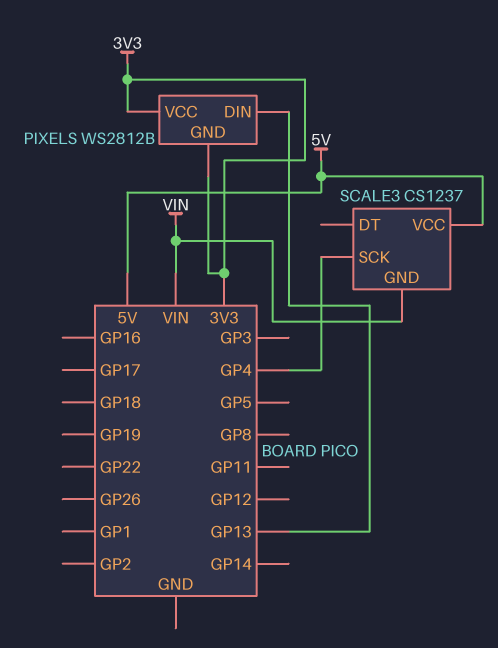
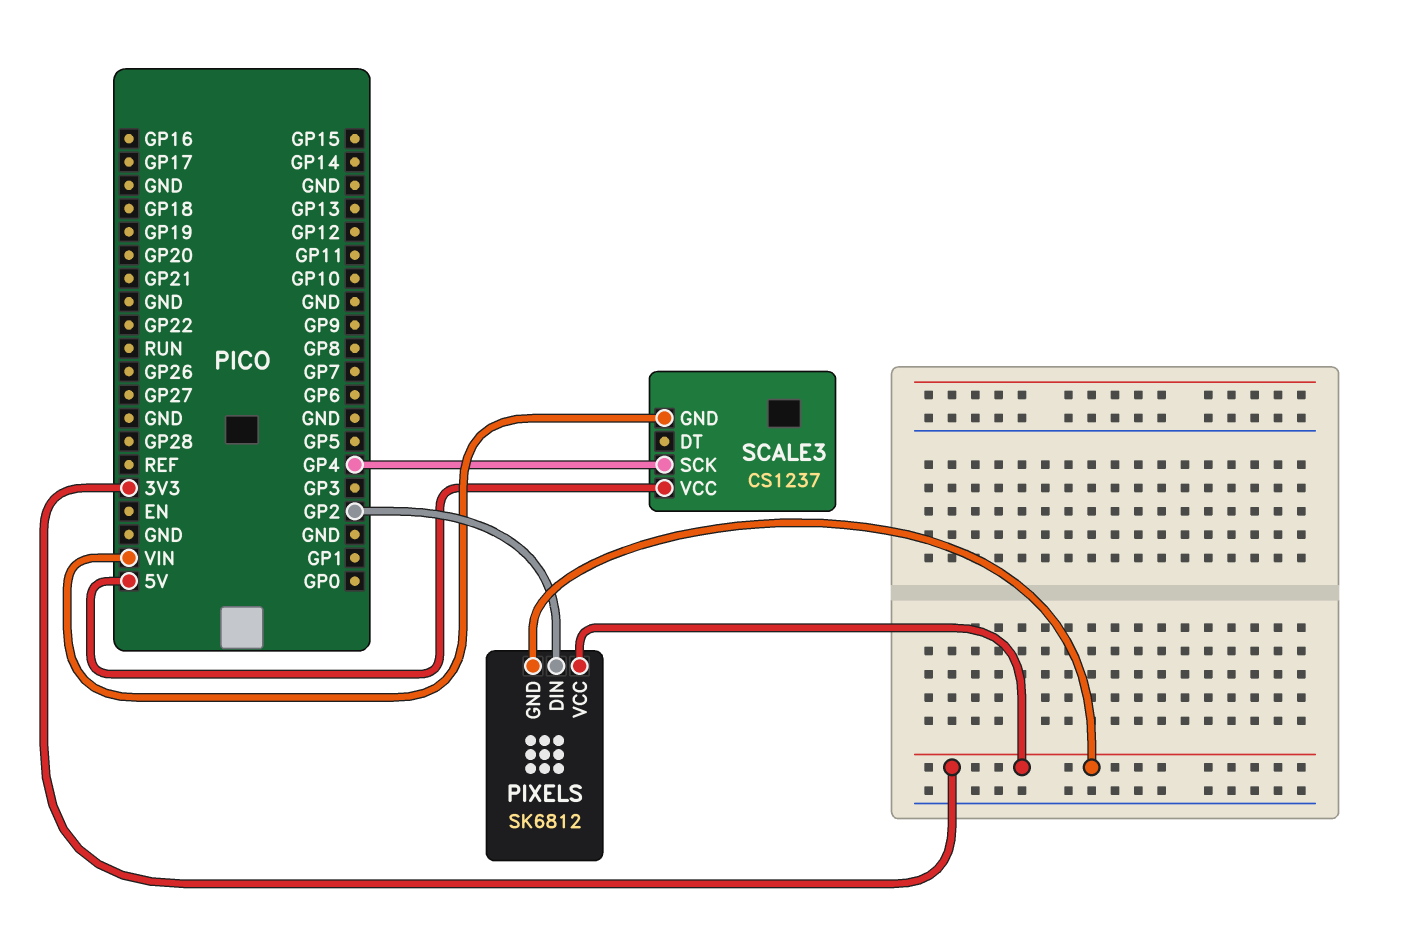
PIXELS: WS2812B -> SK6812
PIXELS pin DIN: GP13 -> GP2

